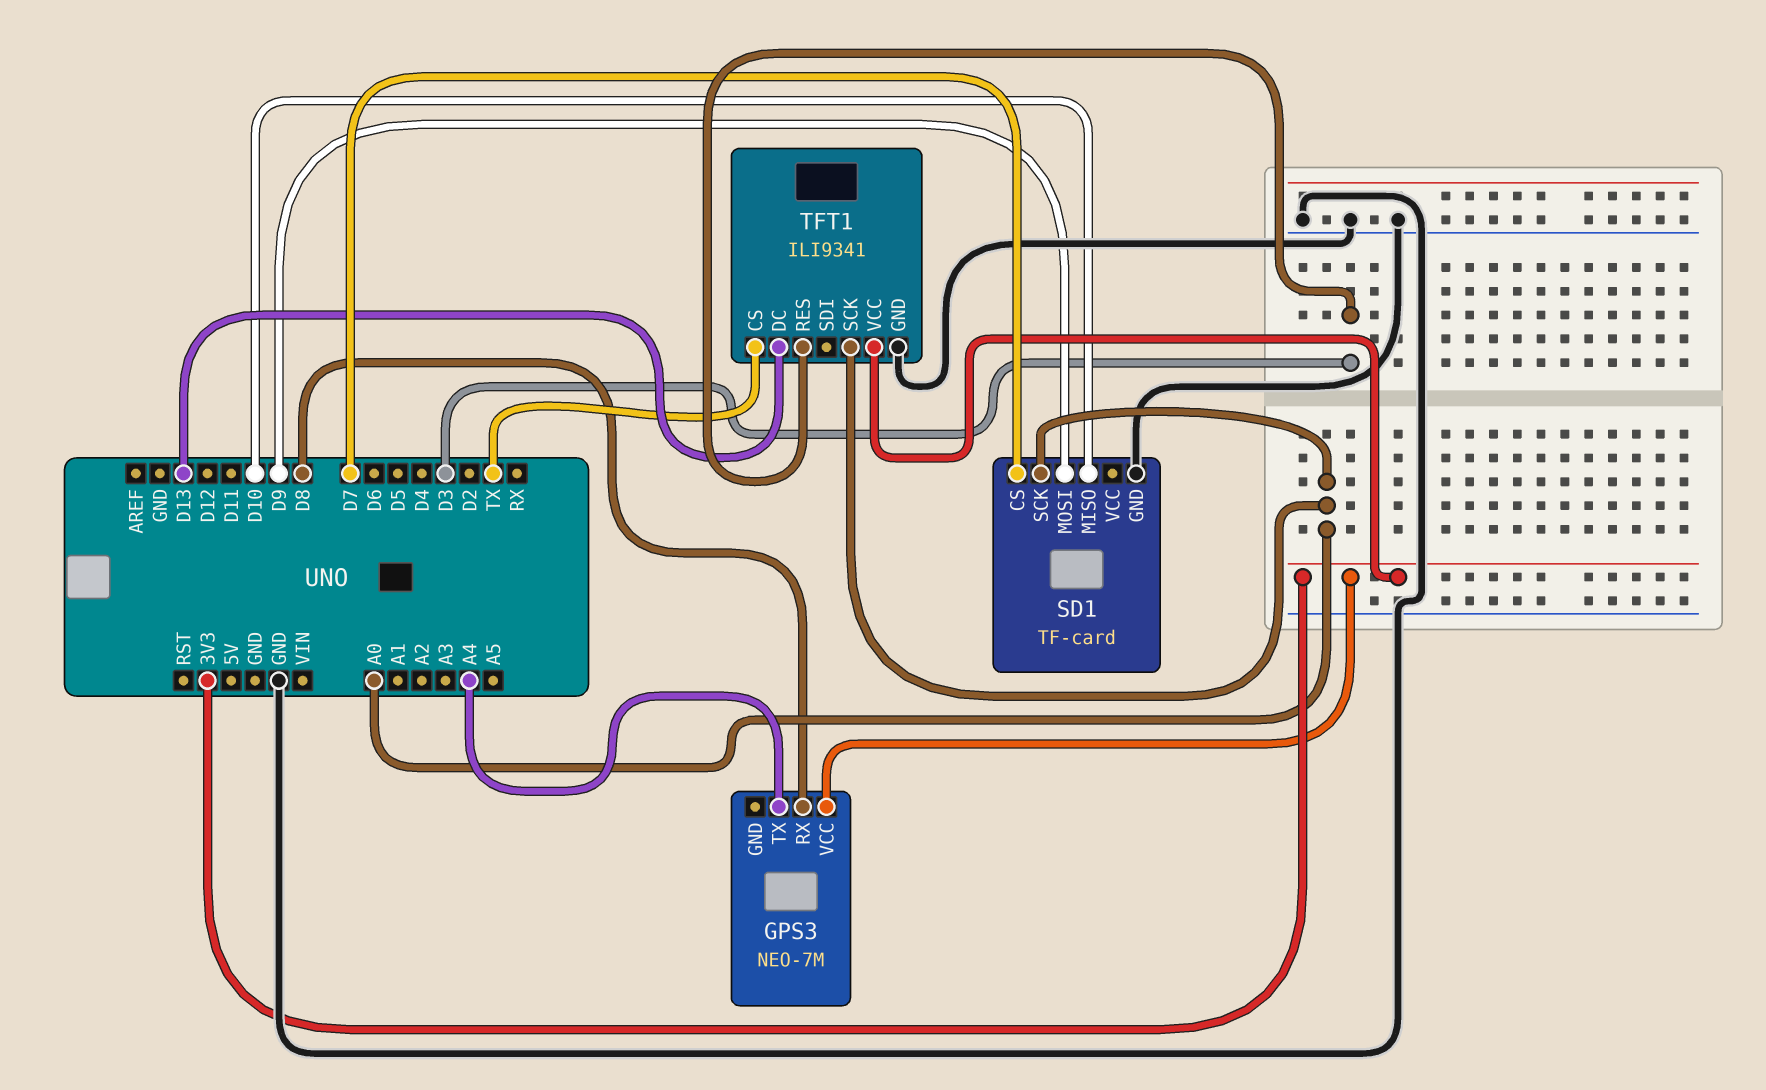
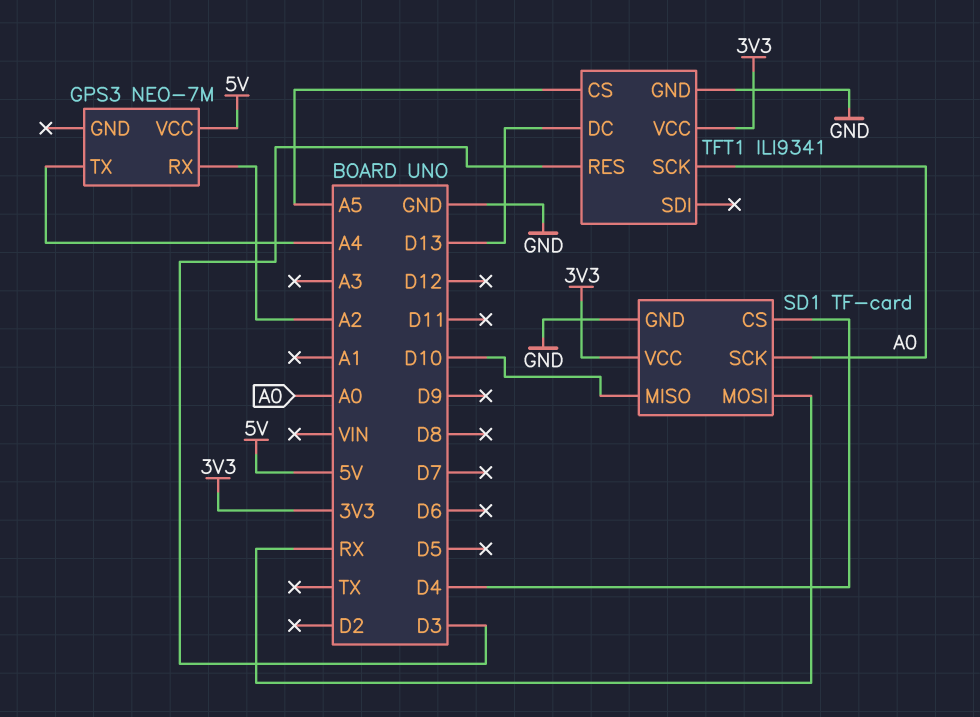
GPS3 pin RX: D8 -> A2
GPS3 pin VCC: 3V3 -> 5V
SD1 pin CS: D7 -> D4
SD1 pin MOSI: D9 -> RX
SD1 pin VCC: none -> 3V3
TFT1 pin CS: TX -> A5

